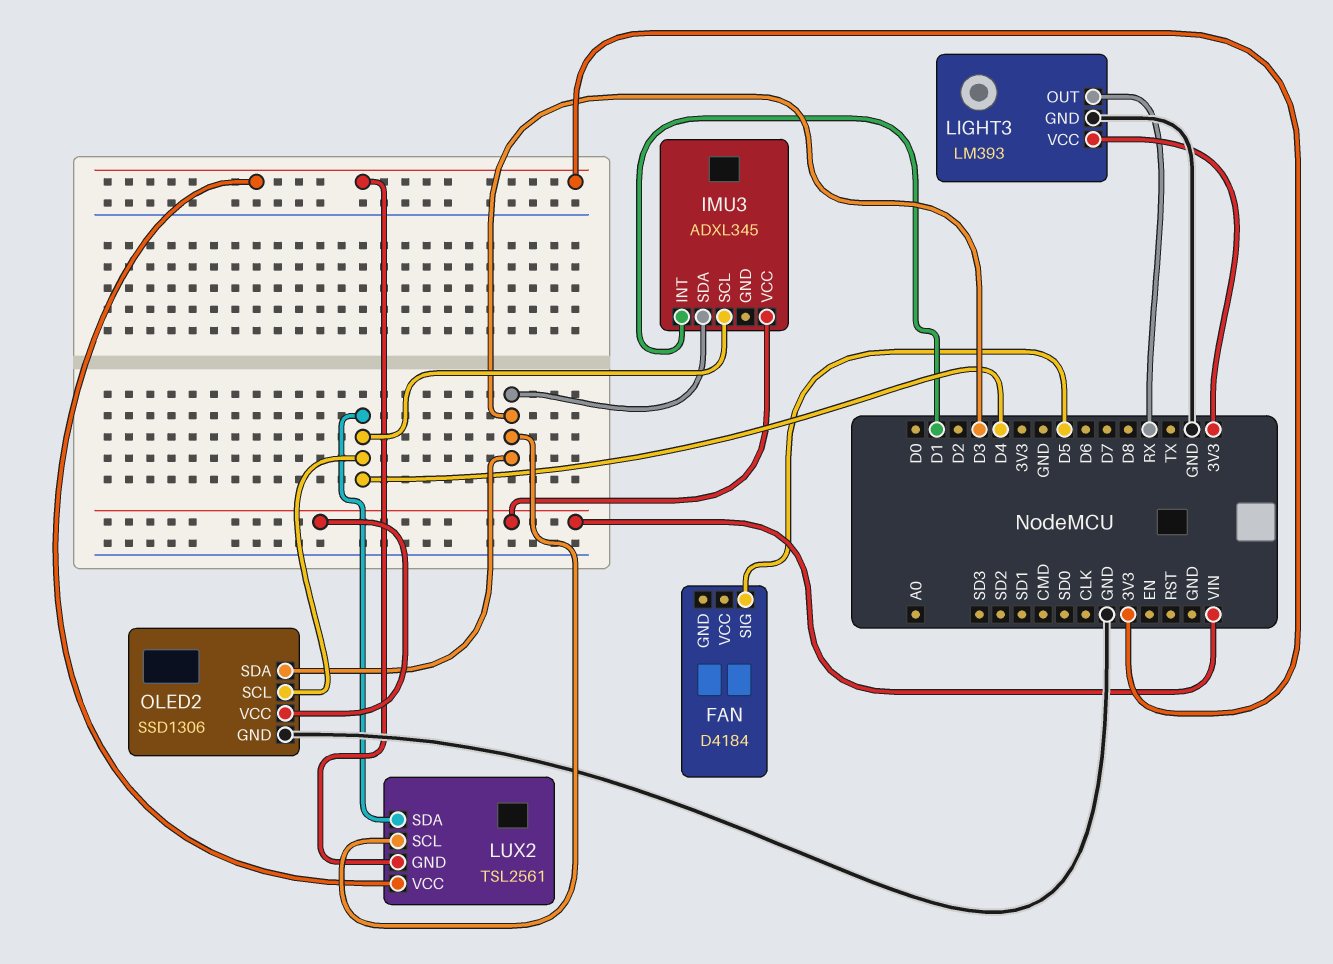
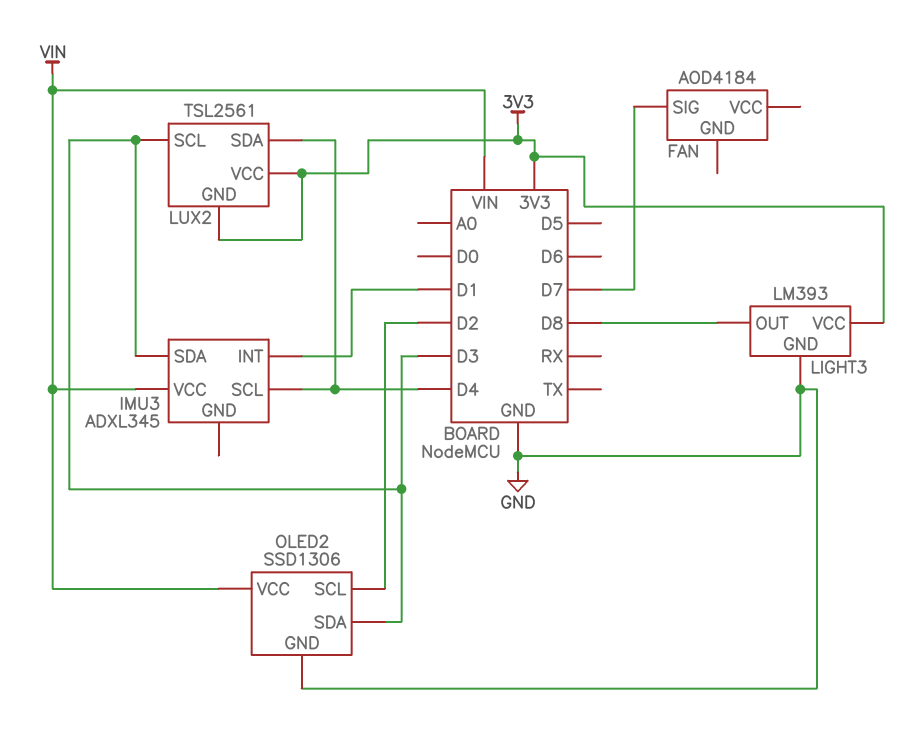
FAN: D4184 -> AOD4184
FAN pin SIG: D5 -> D7
LIGHT3 pin OUT: RX -> D8
OLED2 pin SCL: D4 -> D2

